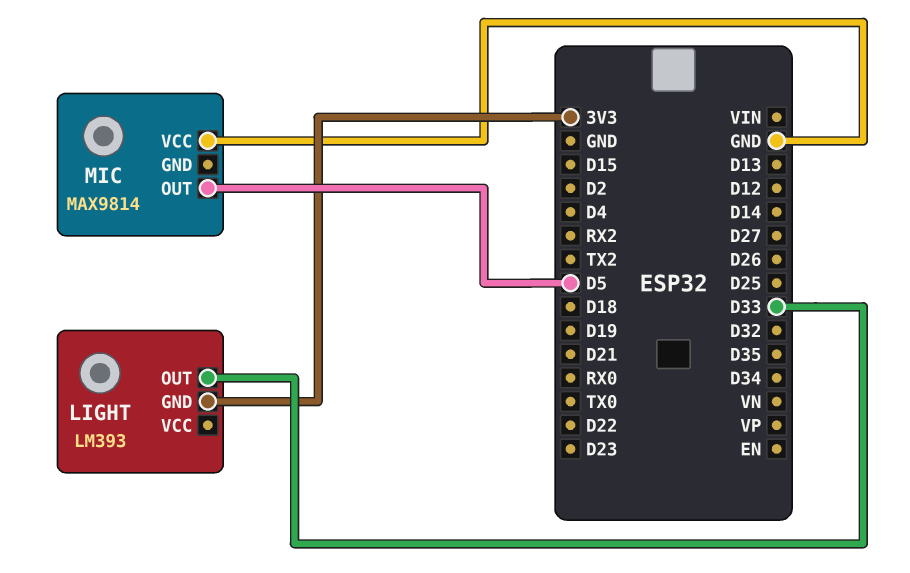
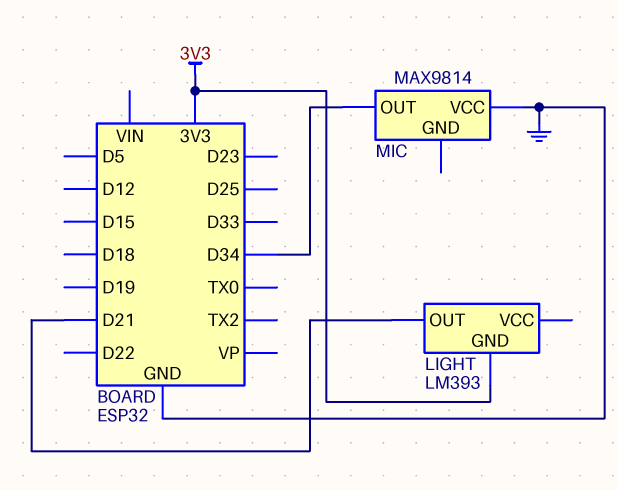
LIGHT pin OUT: D33 -> D21
MIC pin OUT: D5 -> D34

